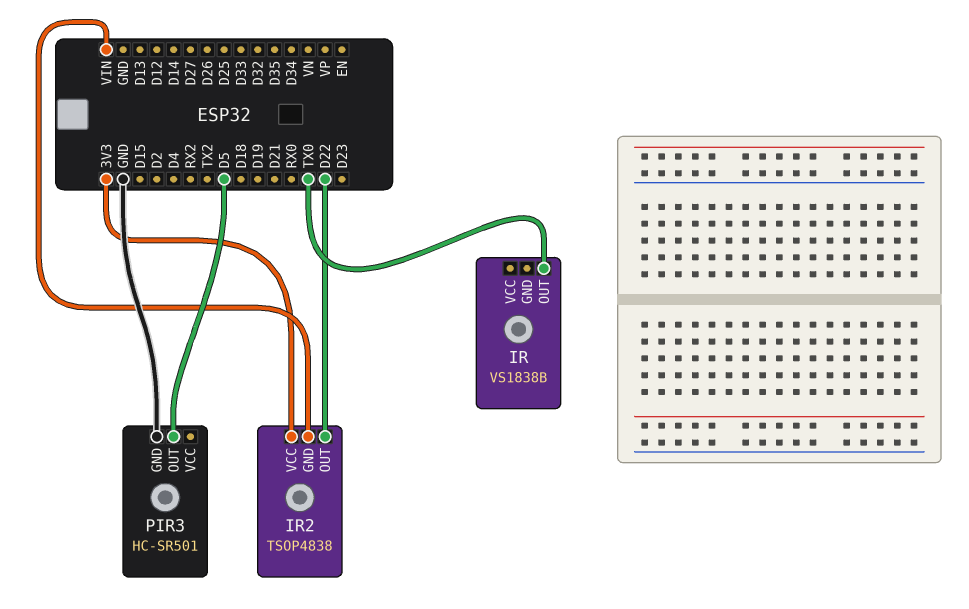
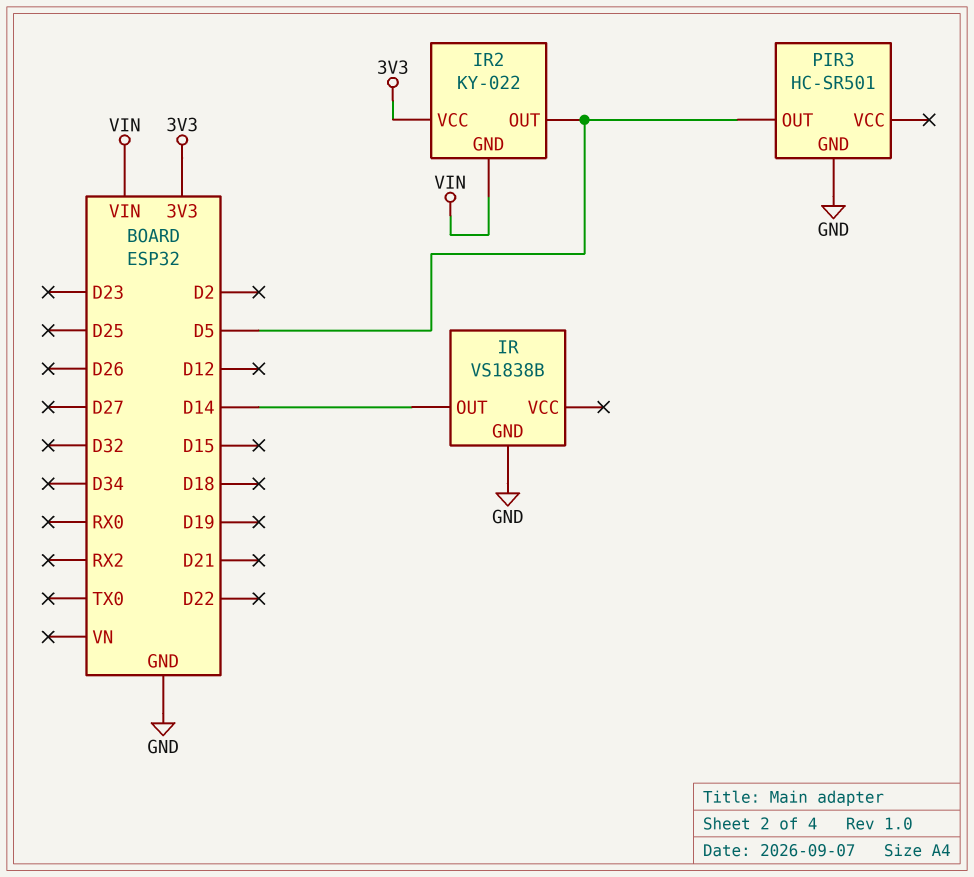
IR pin GND: none -> GND
IR pin OUT: TX0 -> D14
IR2: TSOP4838 -> KY-022
IR2 pin OUT: D22 -> D5

